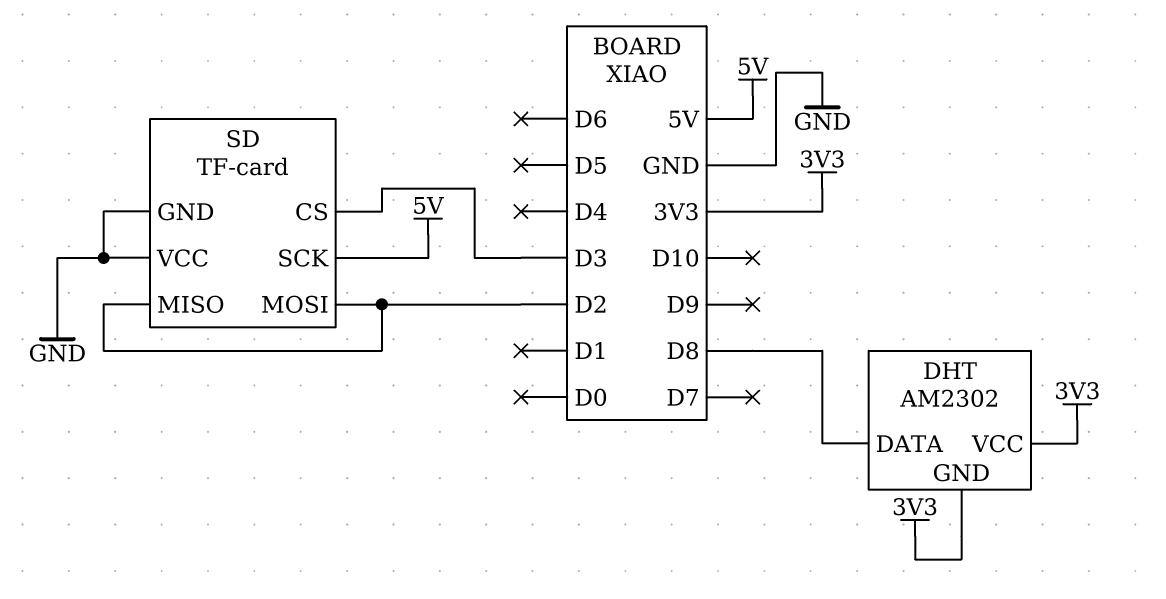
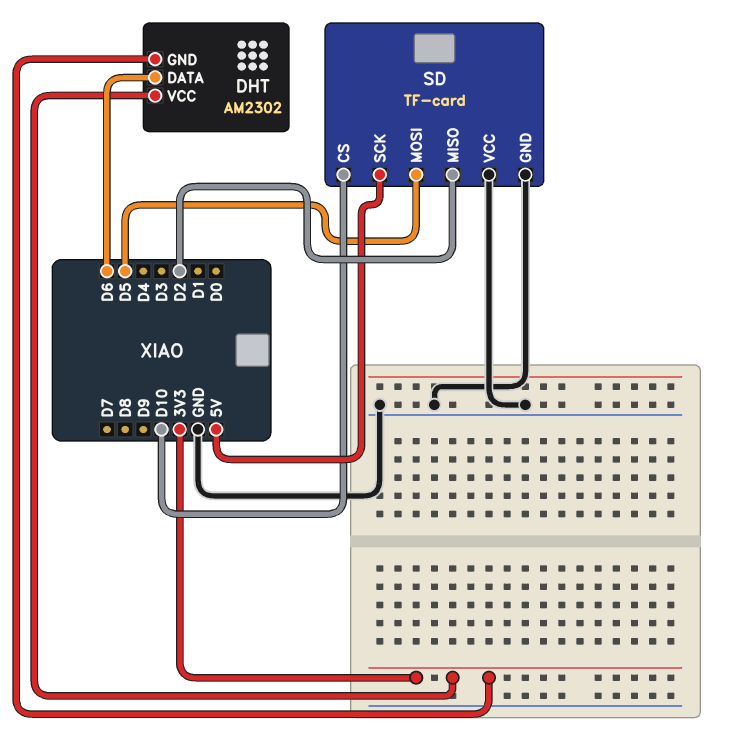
DHT pin DATA: D8 -> D6
SD pin CS: D3 -> D10
SD pin MOSI: D2 -> D5

